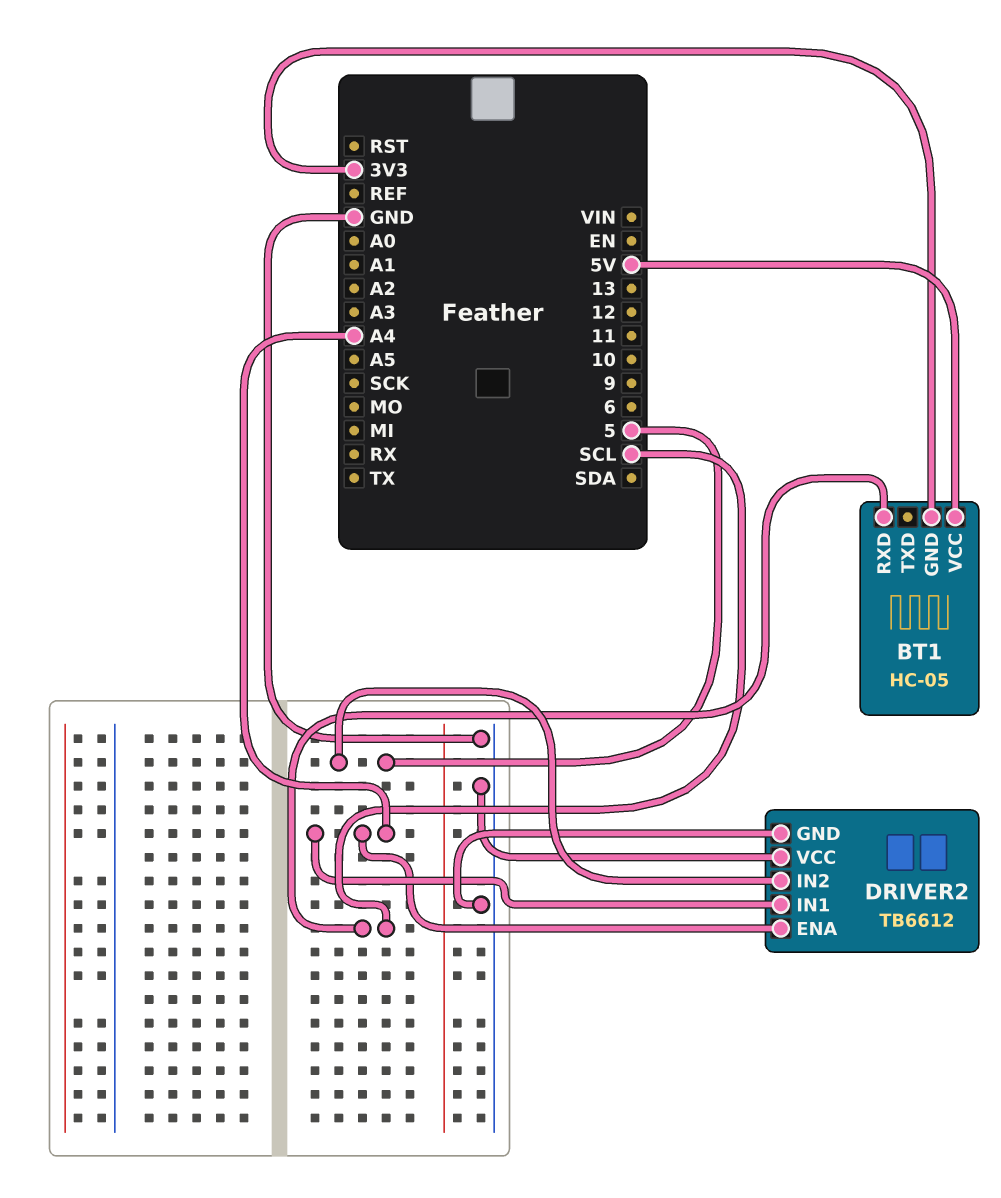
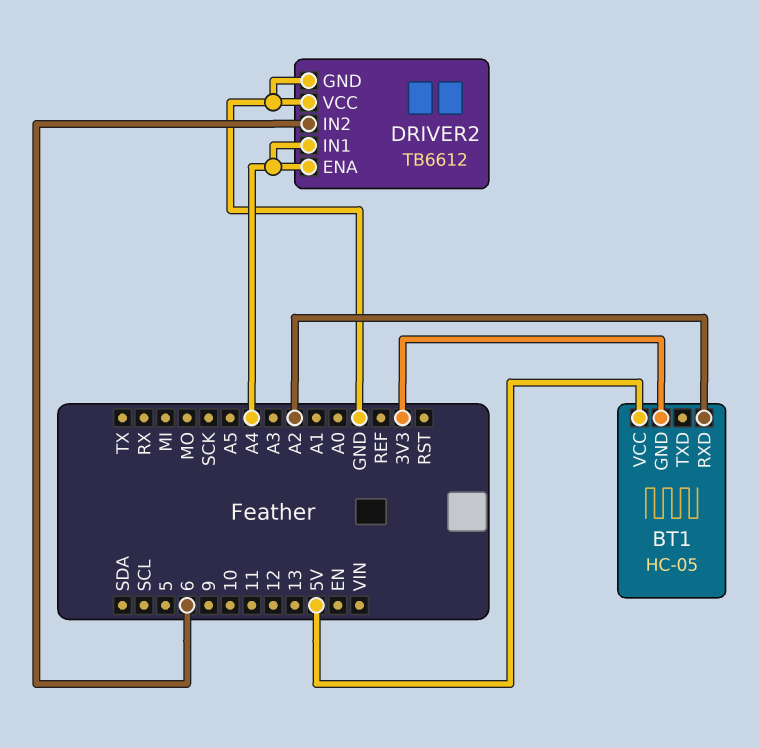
BT1 pin RXD: SCL -> A2
DRIVER2 pin IN2: 5 -> 6

